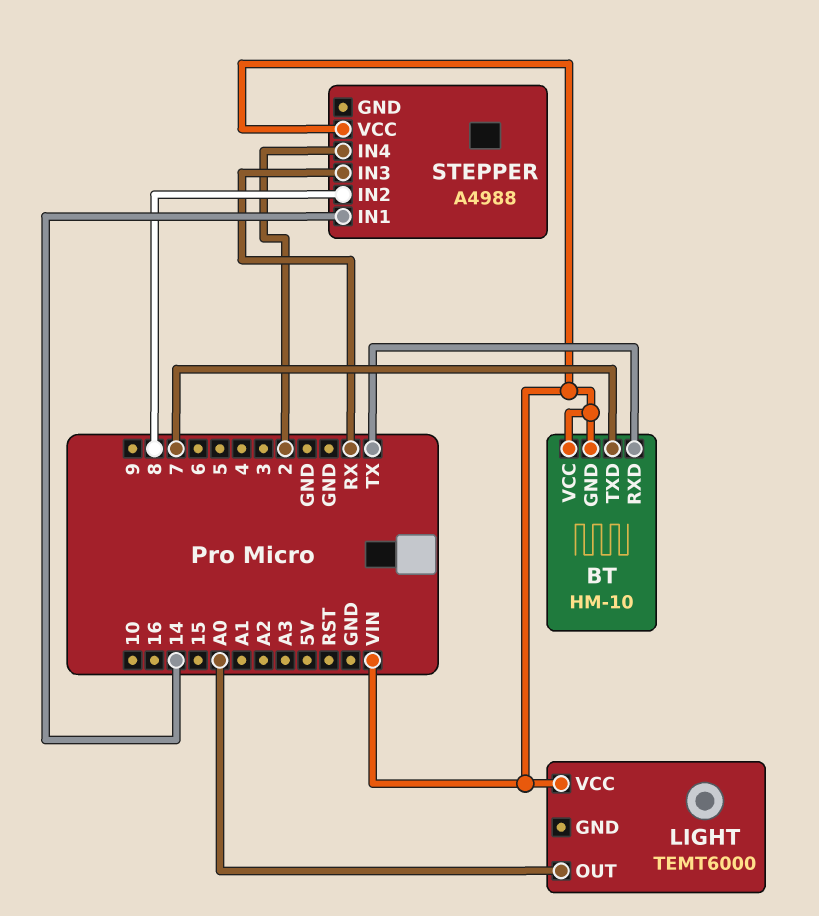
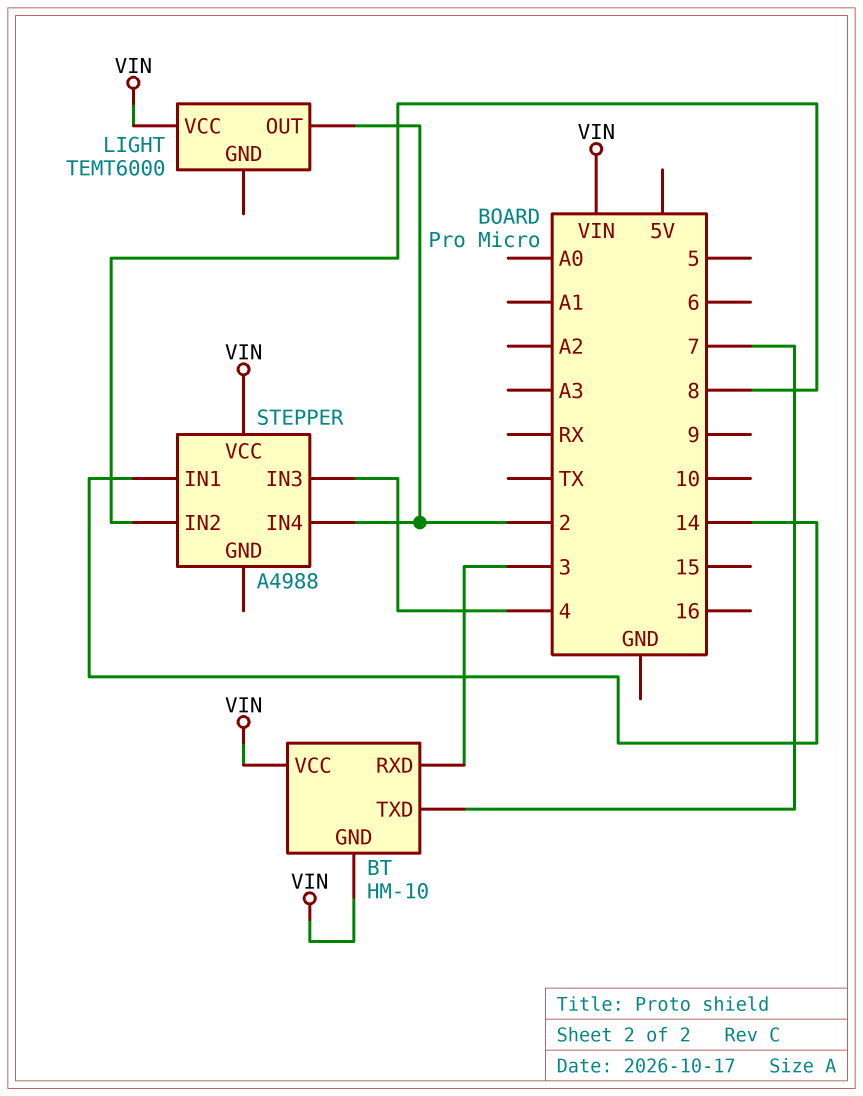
BT pin RXD: TX -> 3
LIGHT pin OUT: A0 -> 2
STEPPER pin IN3: RX -> 4

